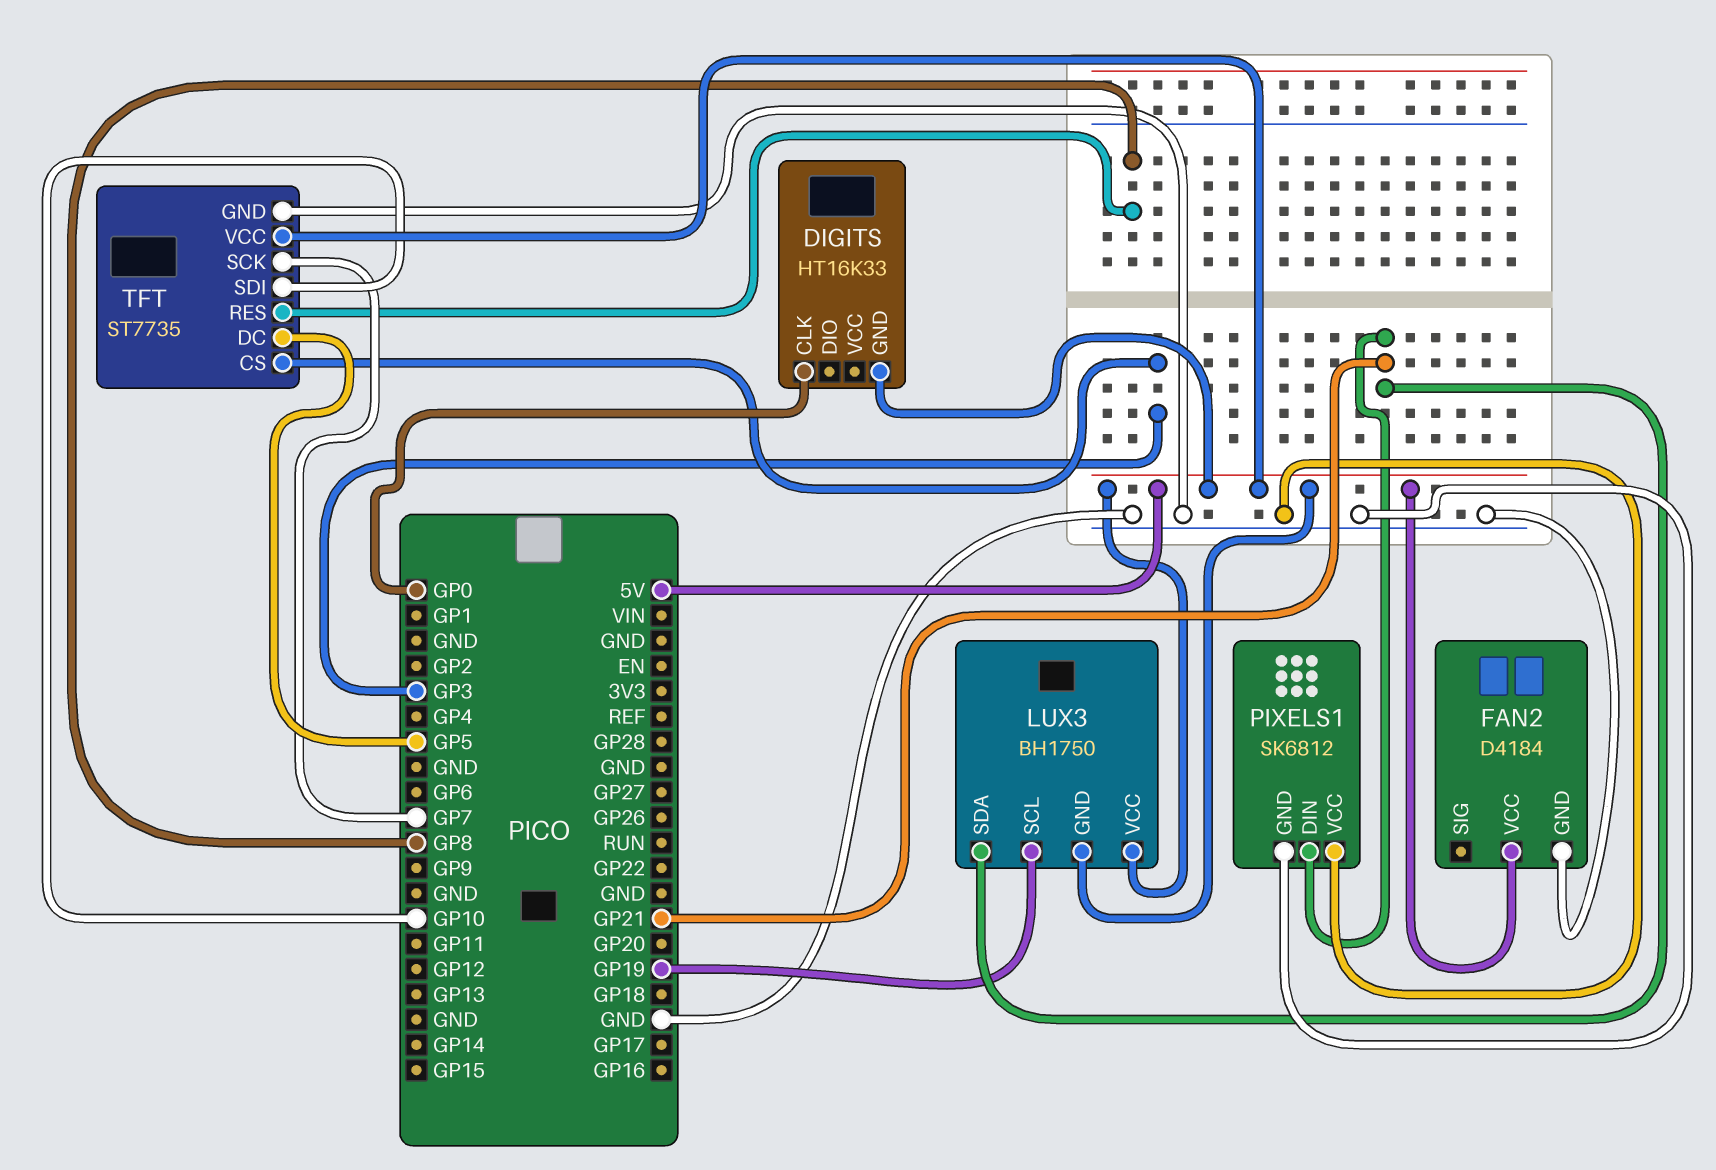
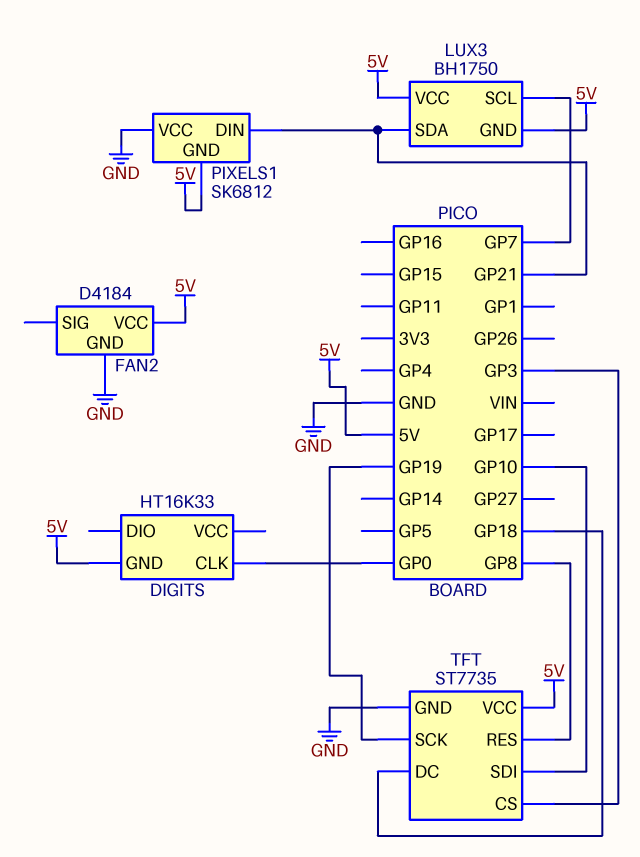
LUX3 pin SCL: GP19 -> GP7
PIXELS1 pin GND: GND -> 5V
TFT pin DC: GP5 -> GP18
TFT pin SCK: GP7 -> GP19

